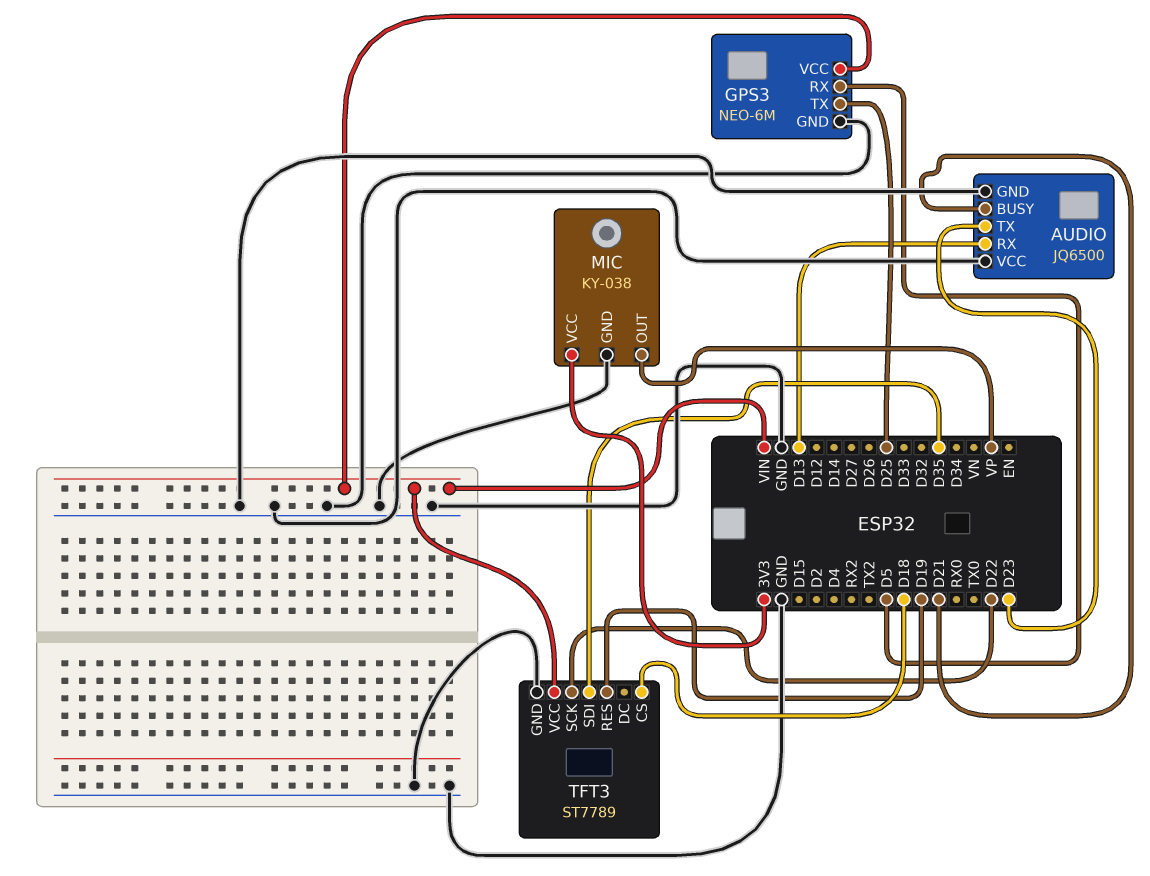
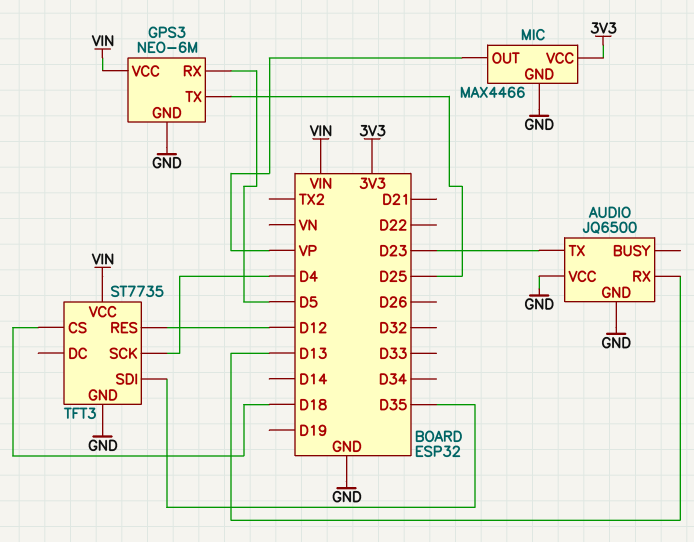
AUDIO pin BUSY: D21 -> none
MIC: KY-038 -> MAX4466
TFT3: ST7789 -> ST7735
TFT3 pin RES: D19 -> D12
TFT3 pin SCK: D22 -> D4

